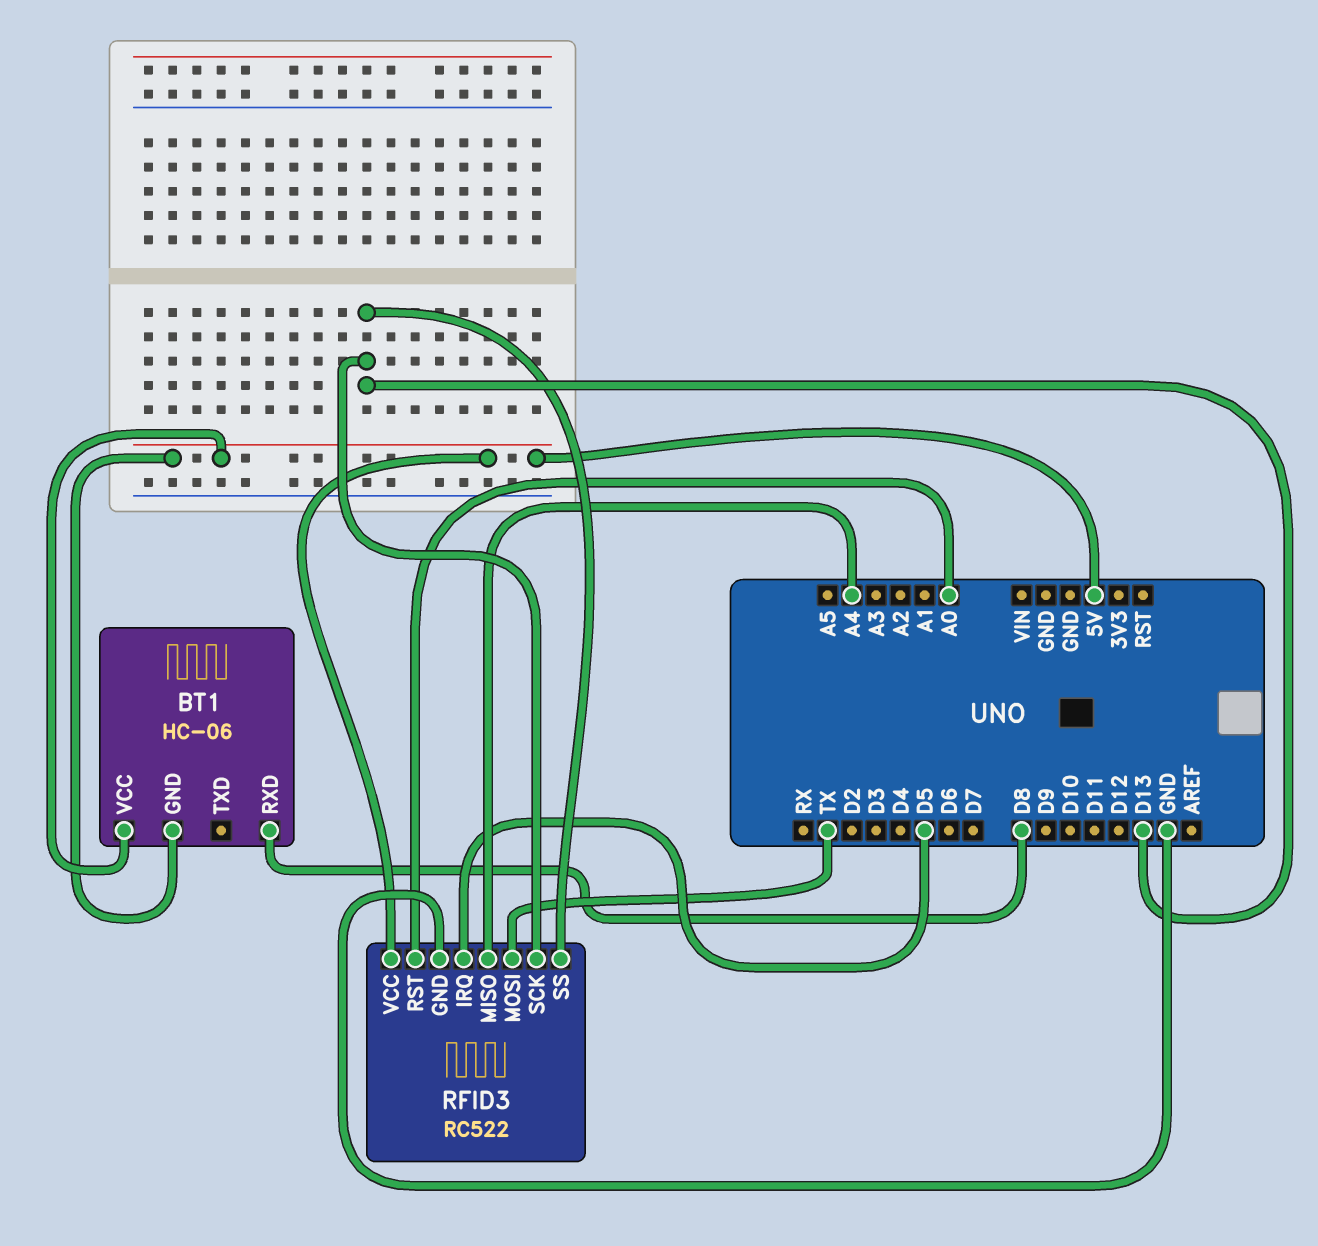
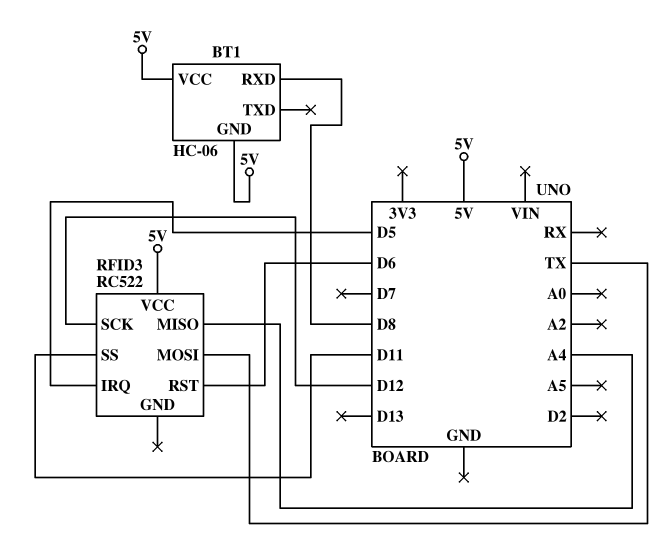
RFID3 pin GND: GND -> none
RFID3 pin RST: A0 -> D6
RFID3 pin SCK: D13 -> D12
RFID3 pin SS: D13 -> D11

